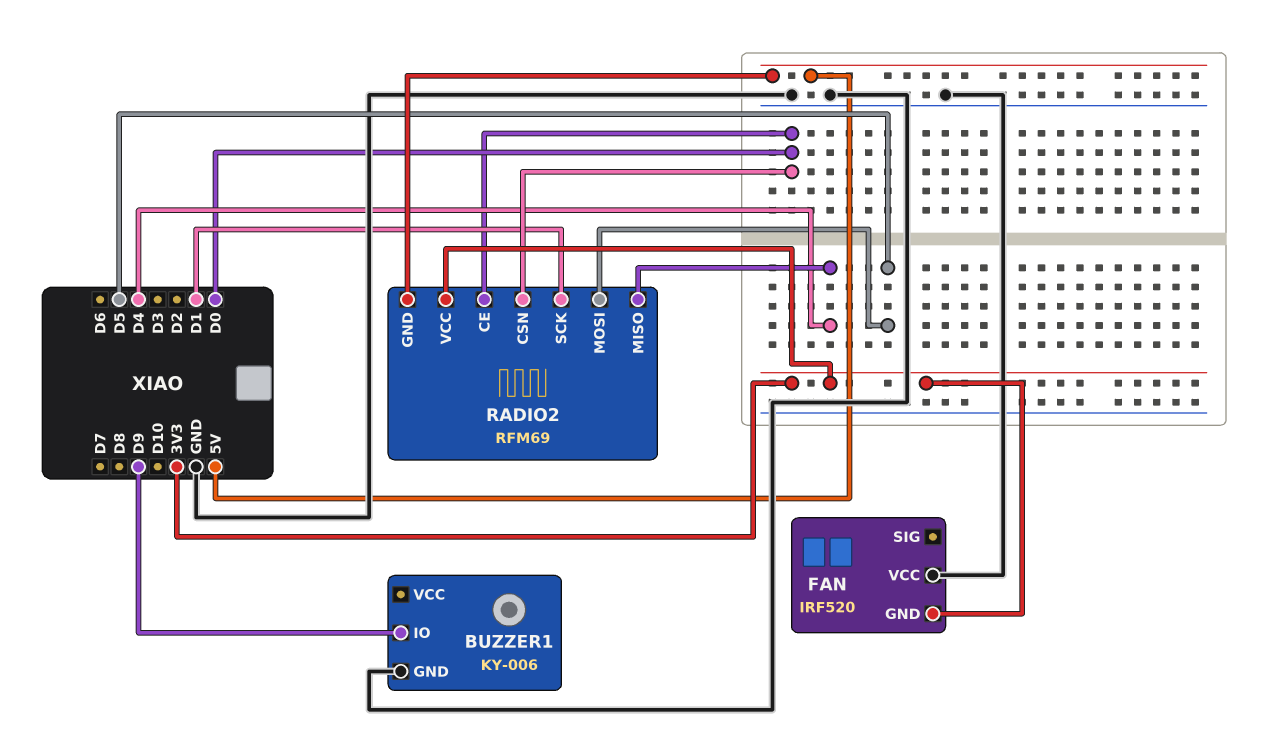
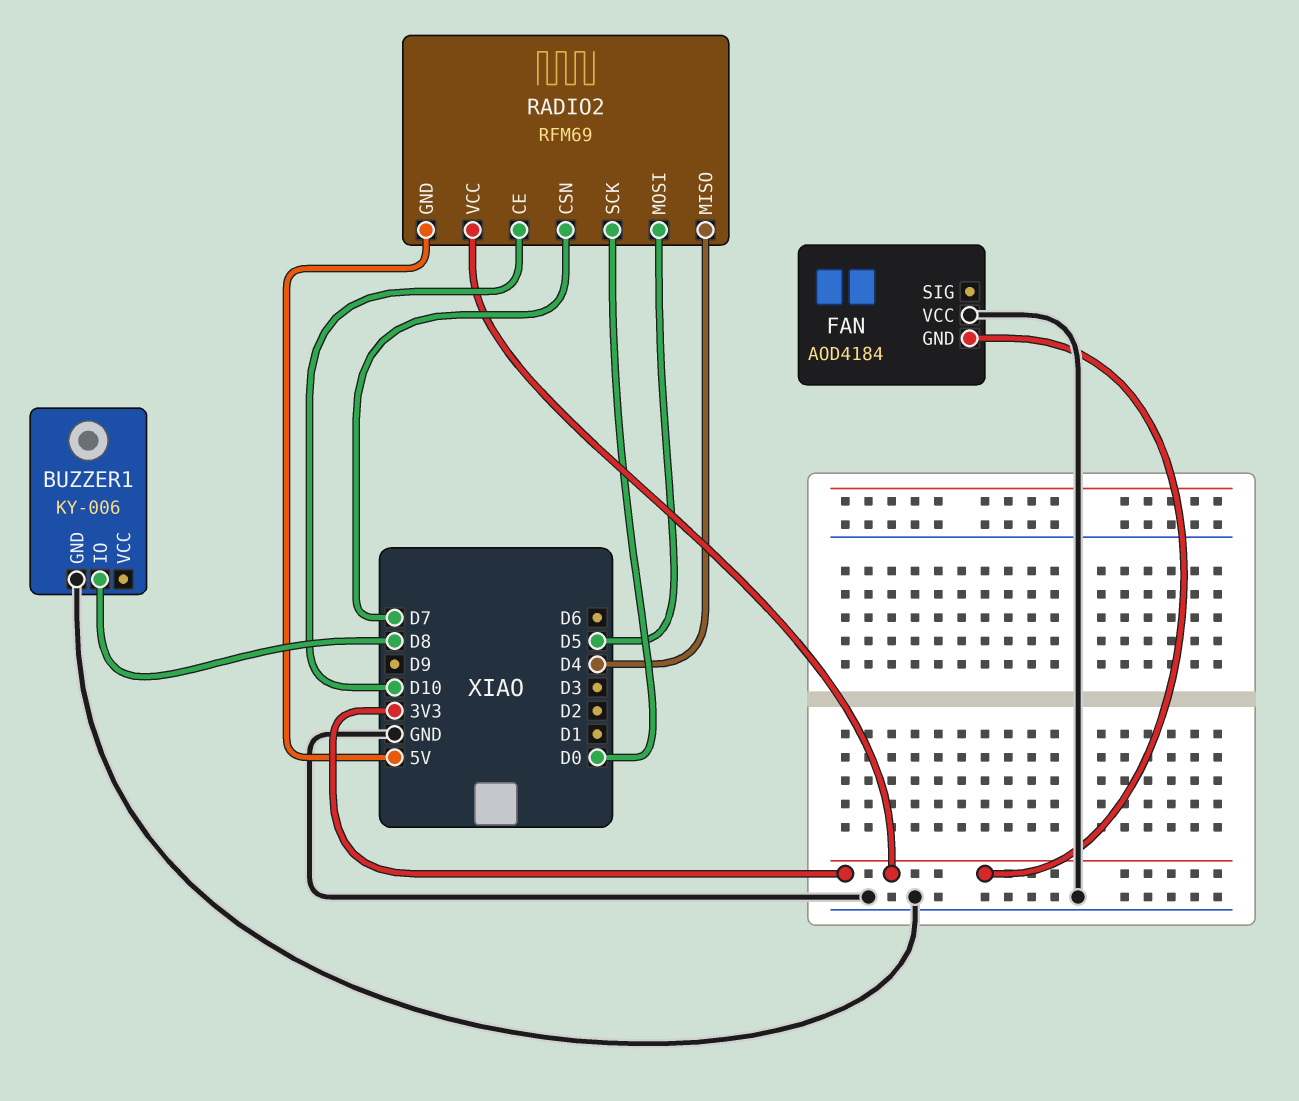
BUZZER1 pin IO: D9 -> D8
FAN: IRF520 -> AOD4184
RADIO2 pin CE: D0 -> D10
RADIO2 pin CSN: D0 -> D7
RADIO2 pin SCK: D1 -> D0

